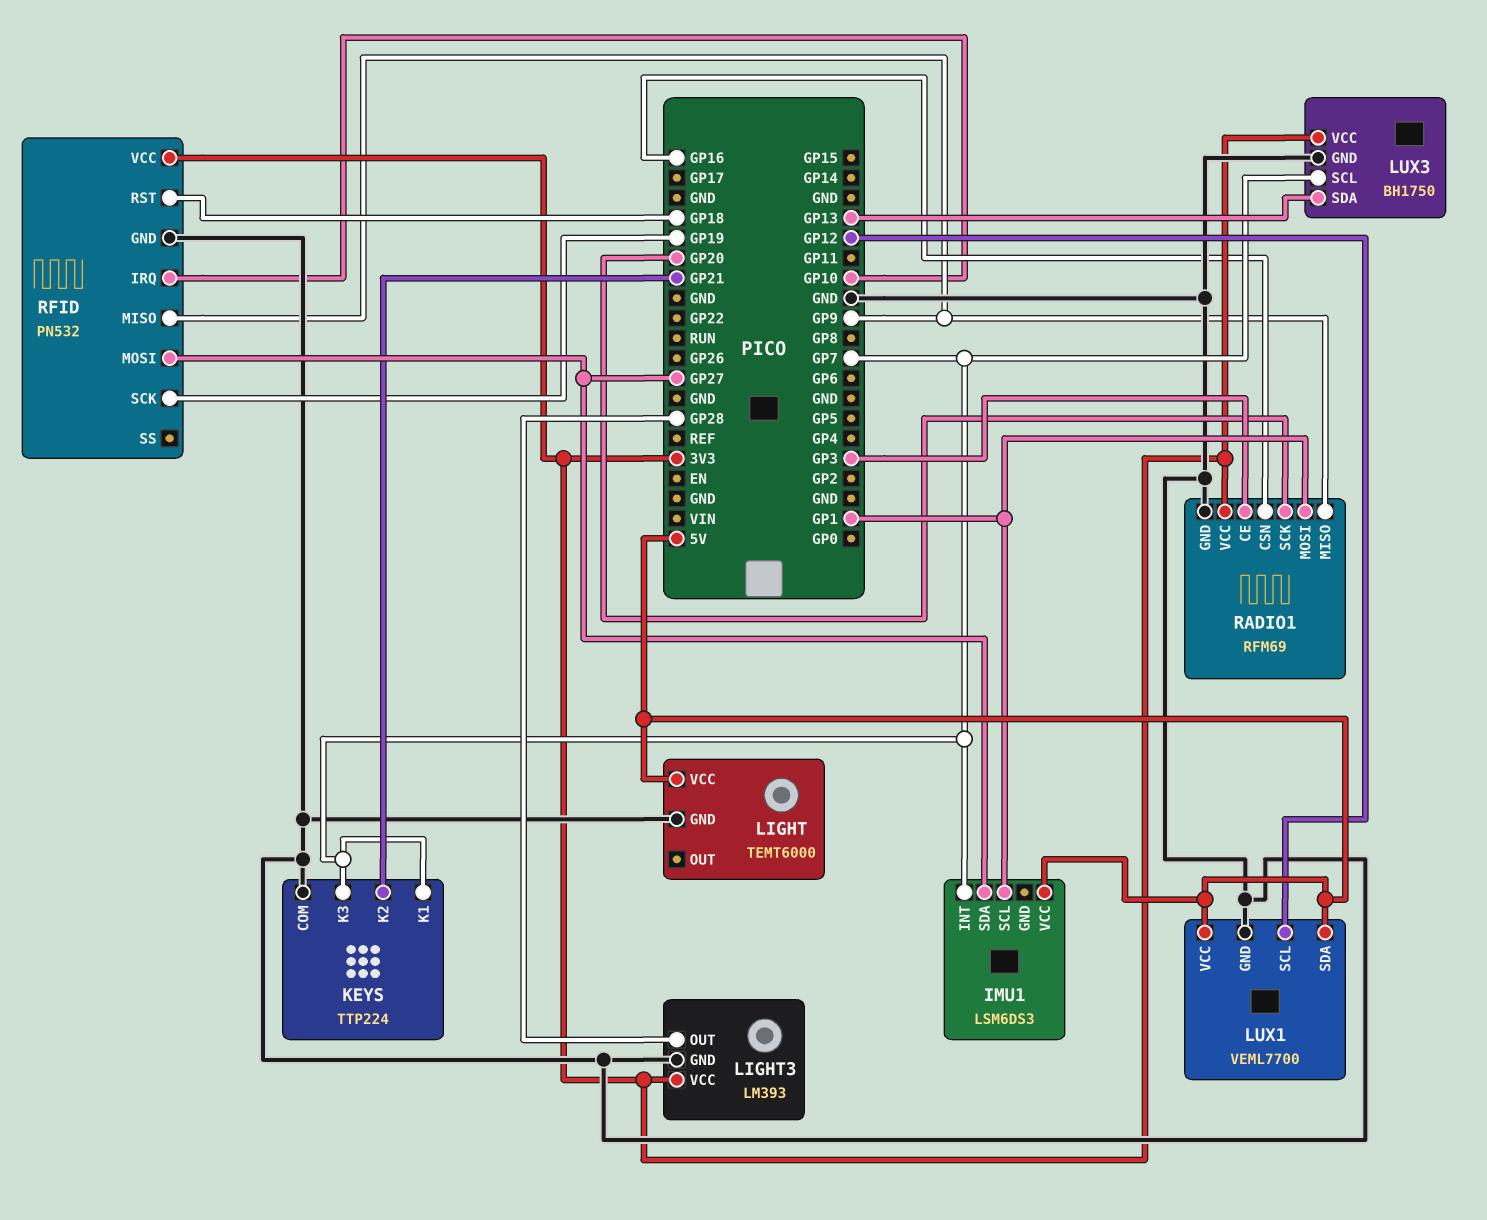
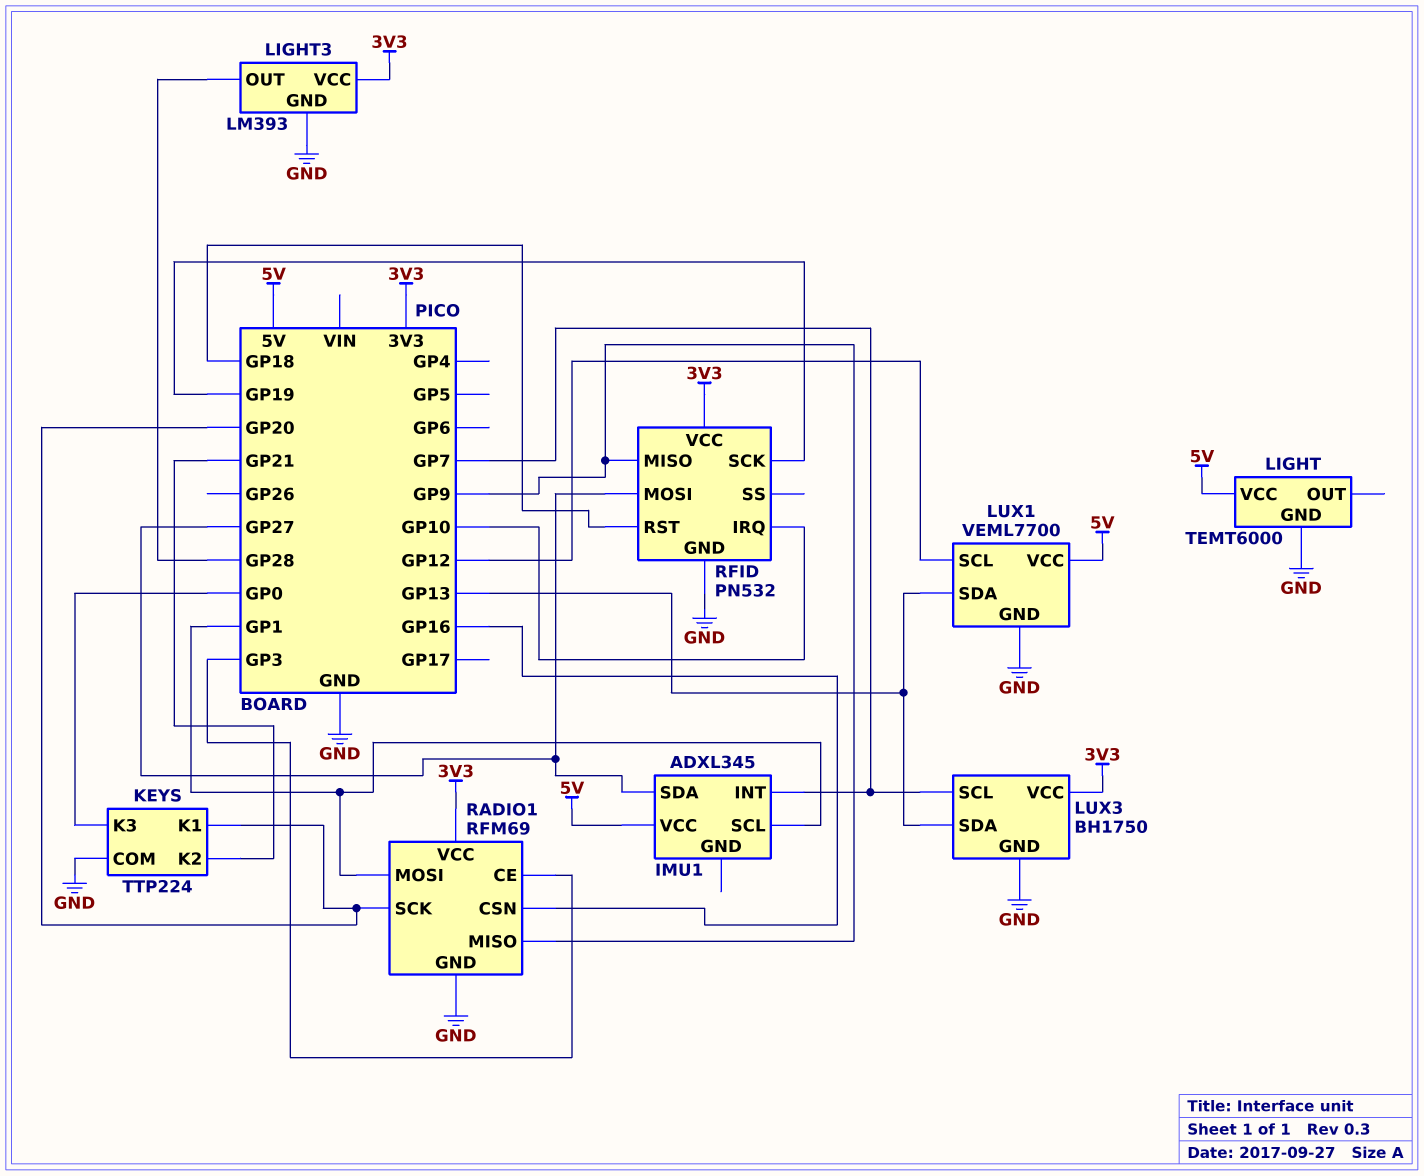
IMU1: LSM6DS3 -> ADXL345
KEYS pin K1: GP7 -> GP20
KEYS pin K3: GP7 -> GP0
LUX1 pin SDA: 5V -> GP13

